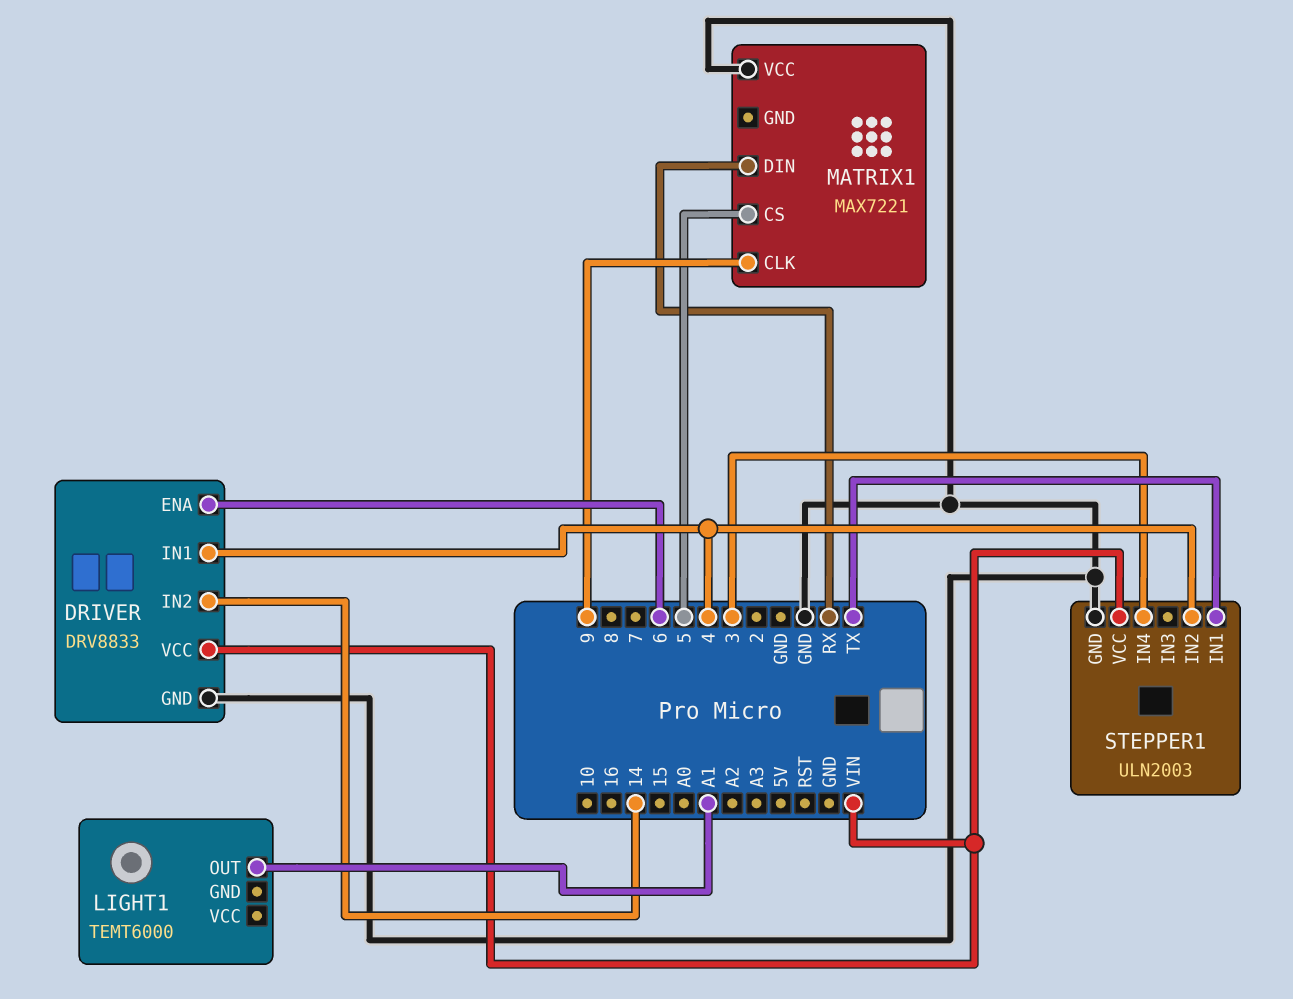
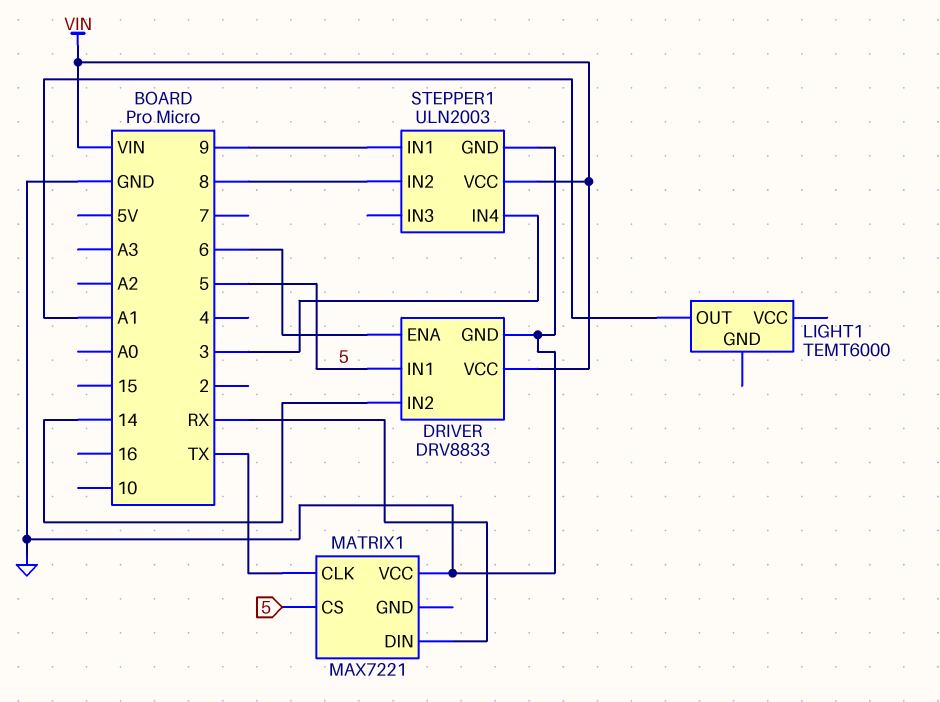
DRIVER pin IN1: 4 -> 5
MATRIX1 pin CLK: 9 -> TX
STEPPER1 pin IN1: TX -> 9
STEPPER1 pin IN2: 4 -> 8

